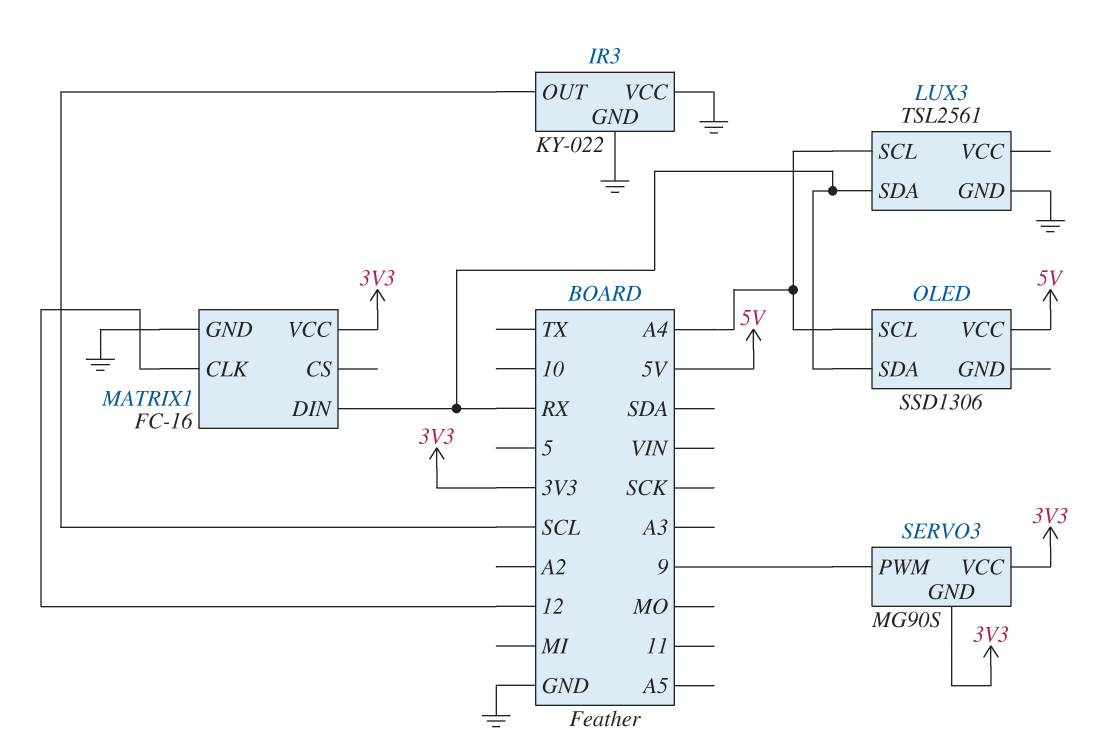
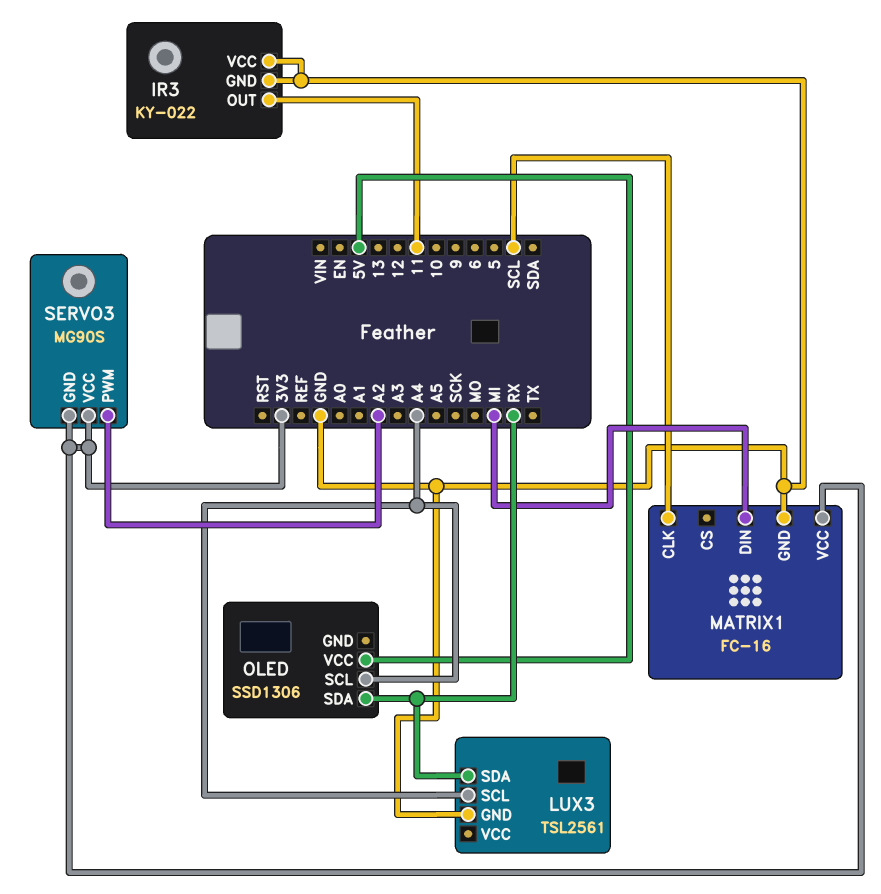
IR3 pin OUT: SCL -> 11
MATRIX1 pin CLK: 12 -> SCL
MATRIX1 pin DIN: RX -> MI
SERVO3 pin PWM: 9 -> A2

